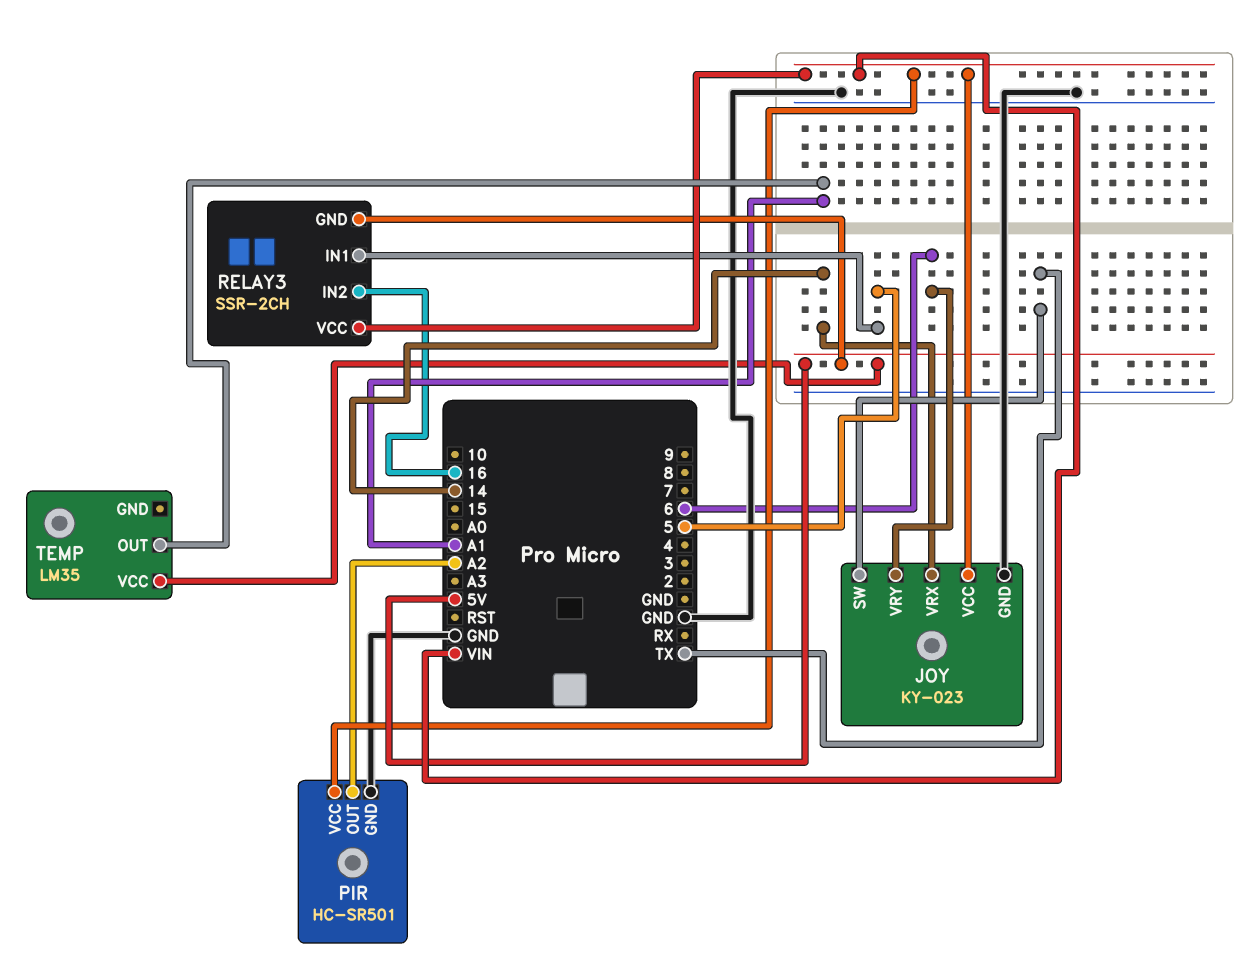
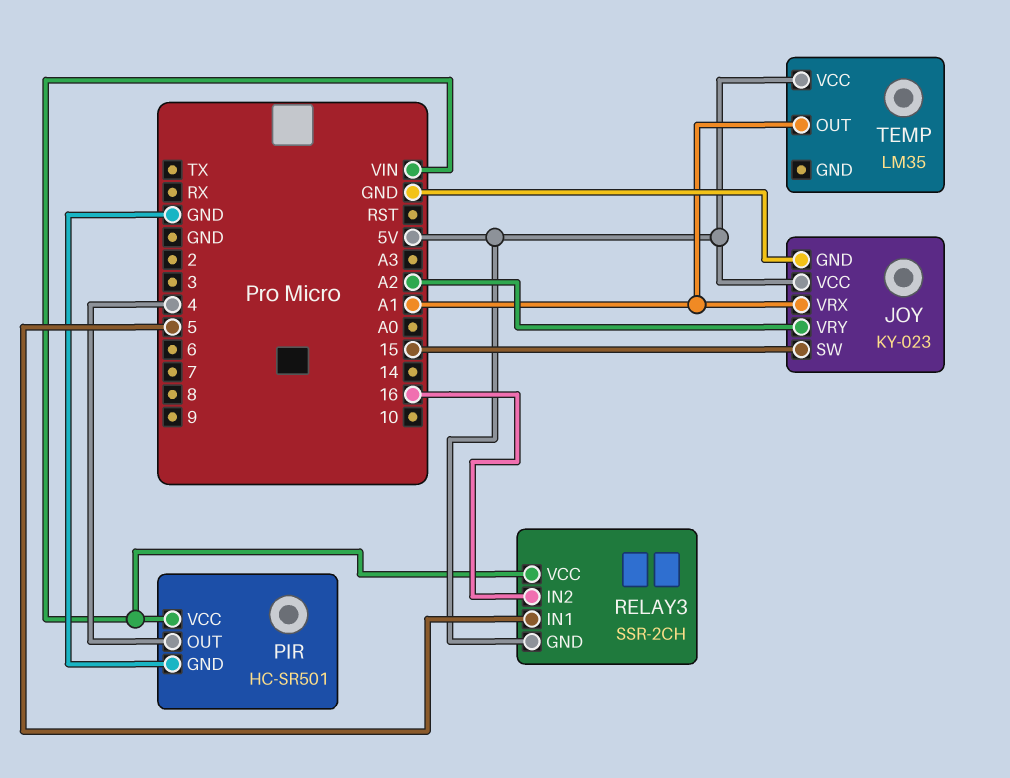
JOY pin SW: TX -> 15
JOY pin VCC: VIN -> 5V
JOY pin VRX: 14 -> A1
JOY pin VRY: 6 -> A2
PIR pin OUT: A2 -> 4

